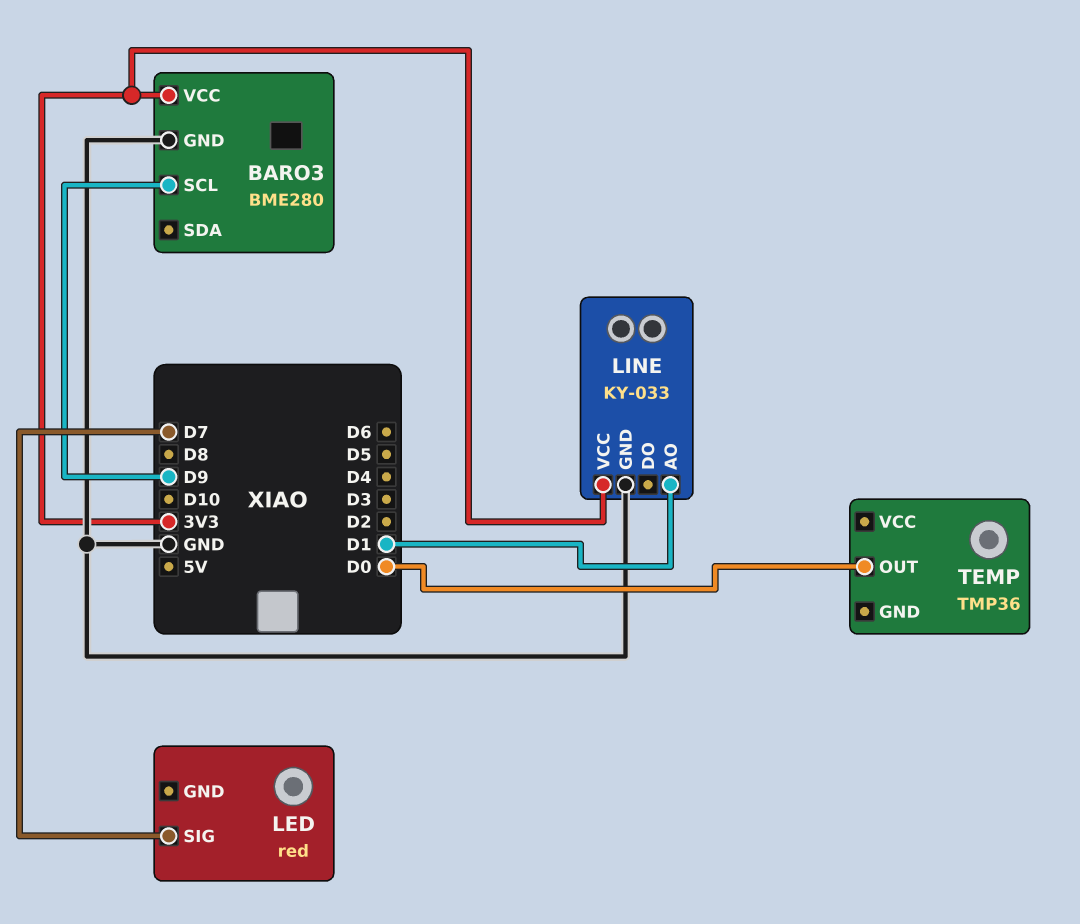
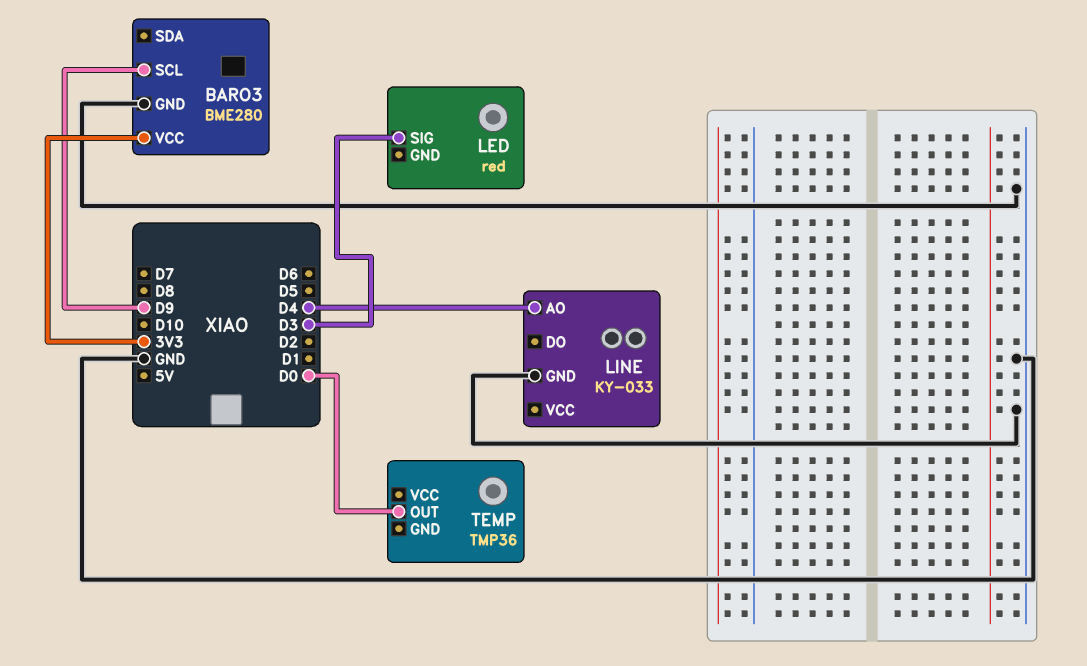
LED pin SIG: D7 -> D3
LINE pin AO: D1 -> D4
LINE pin VCC: 3V3 -> none

